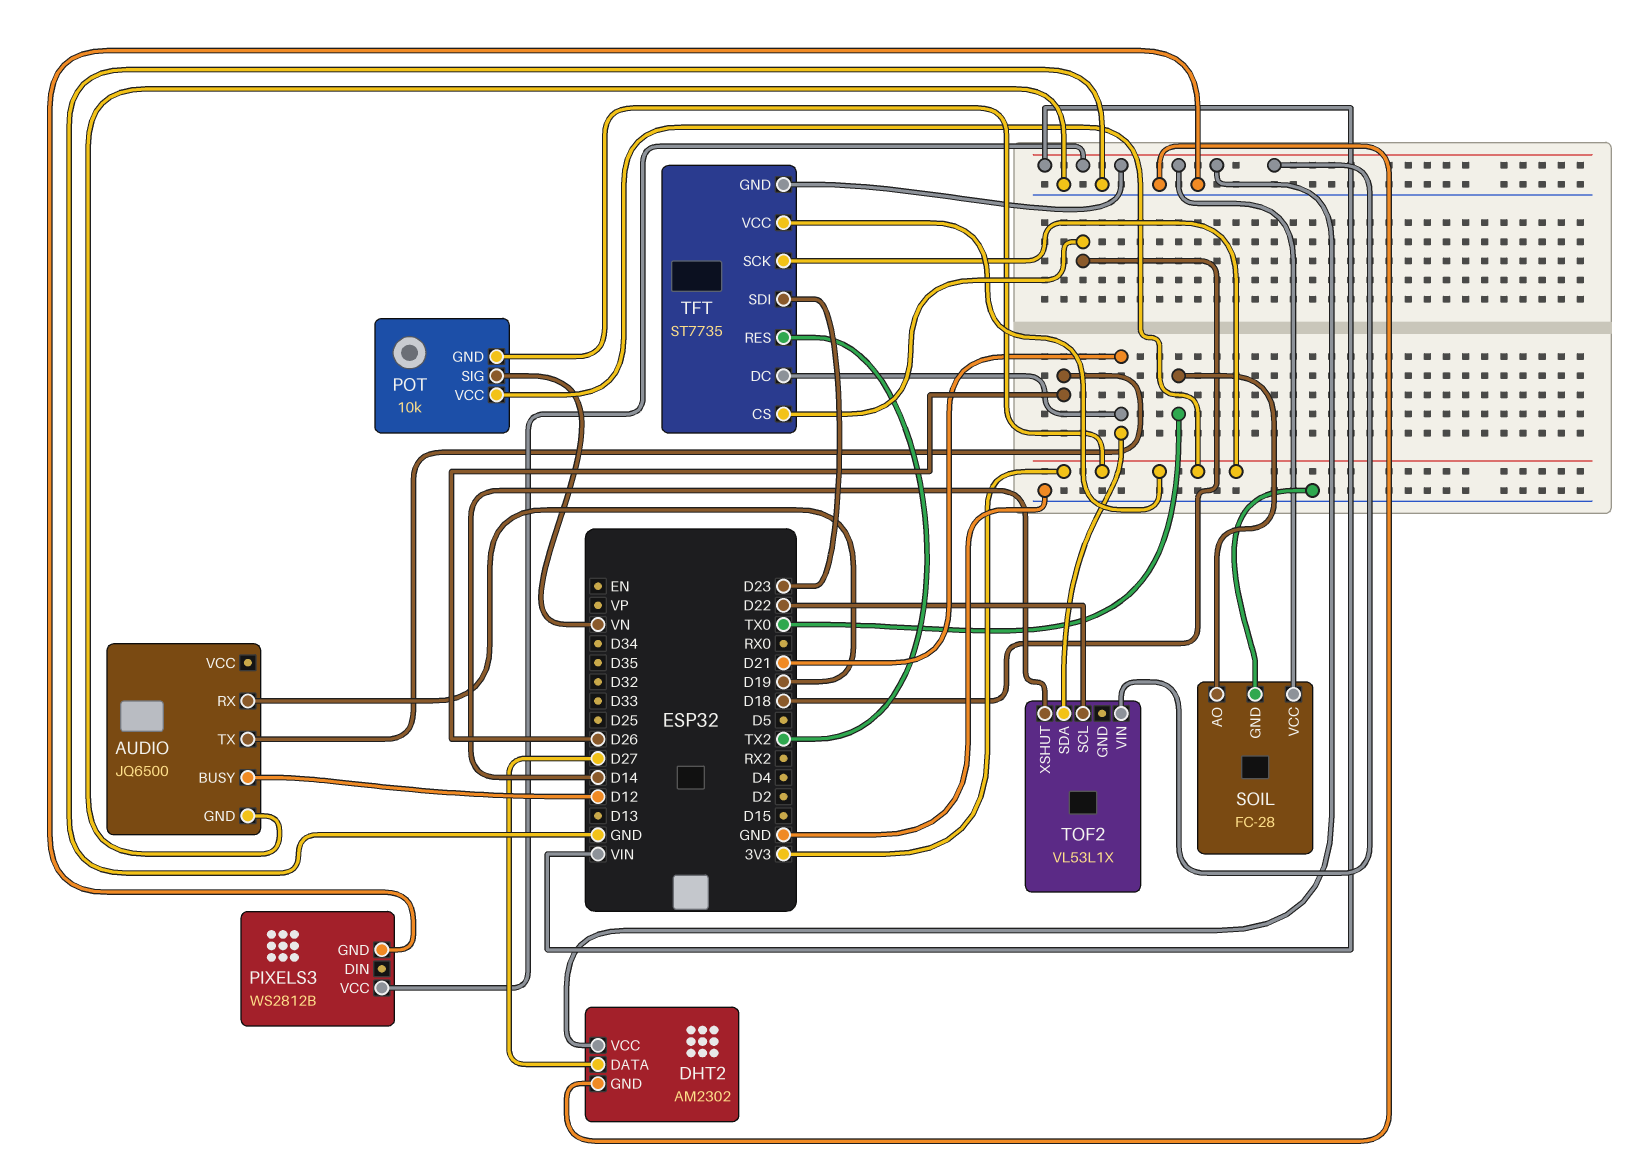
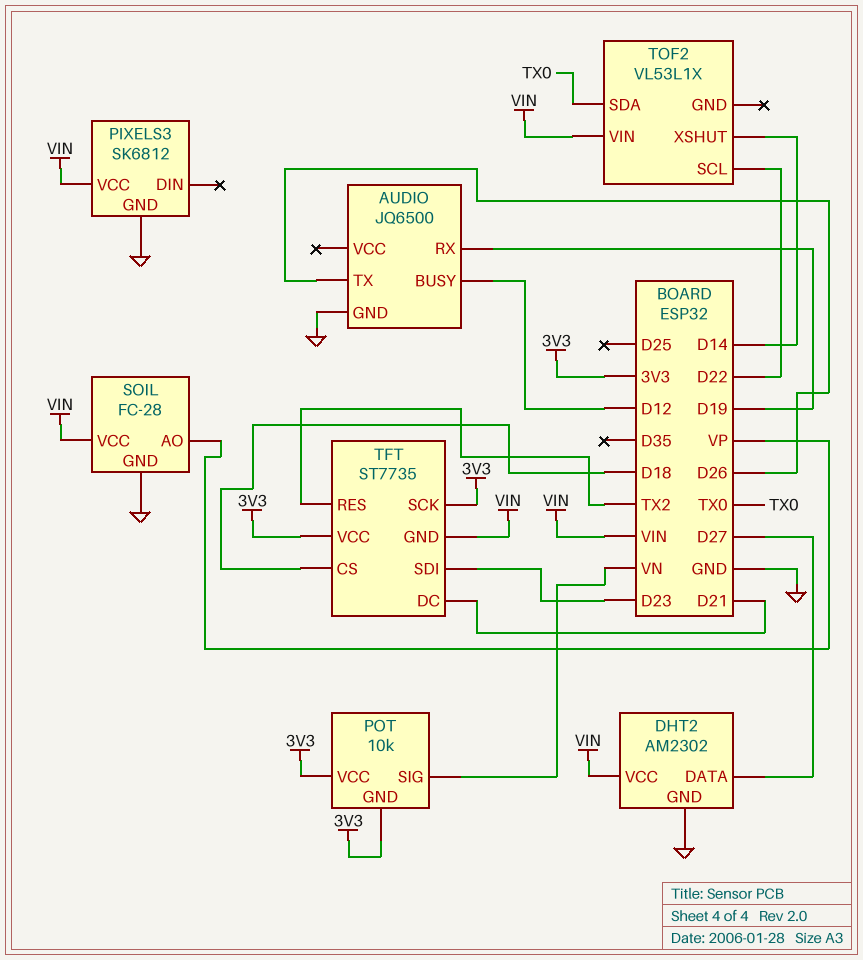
PIXELS3: WS2812B -> SK6812
SOIL pin AO: TX0 -> VP
TOF2 pin SDA: D21 -> TX0

